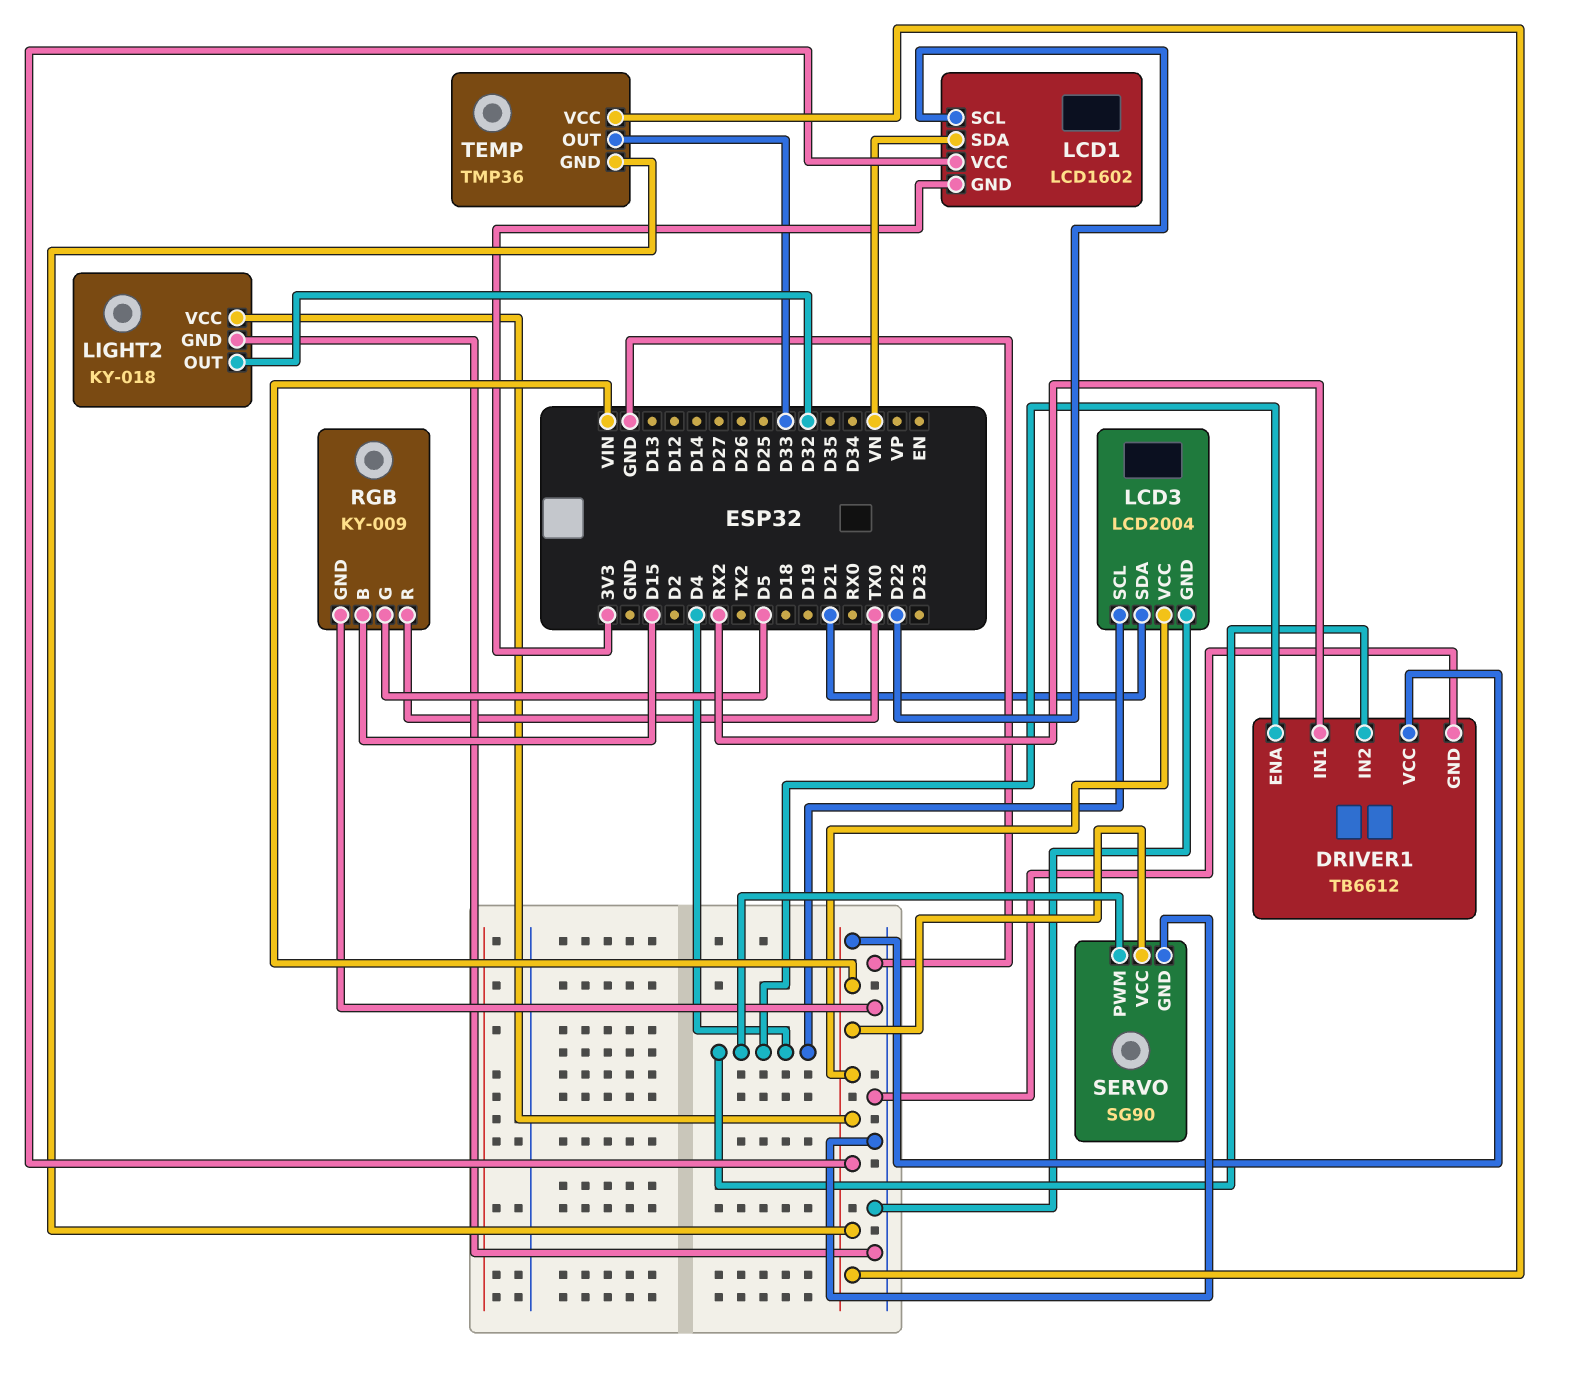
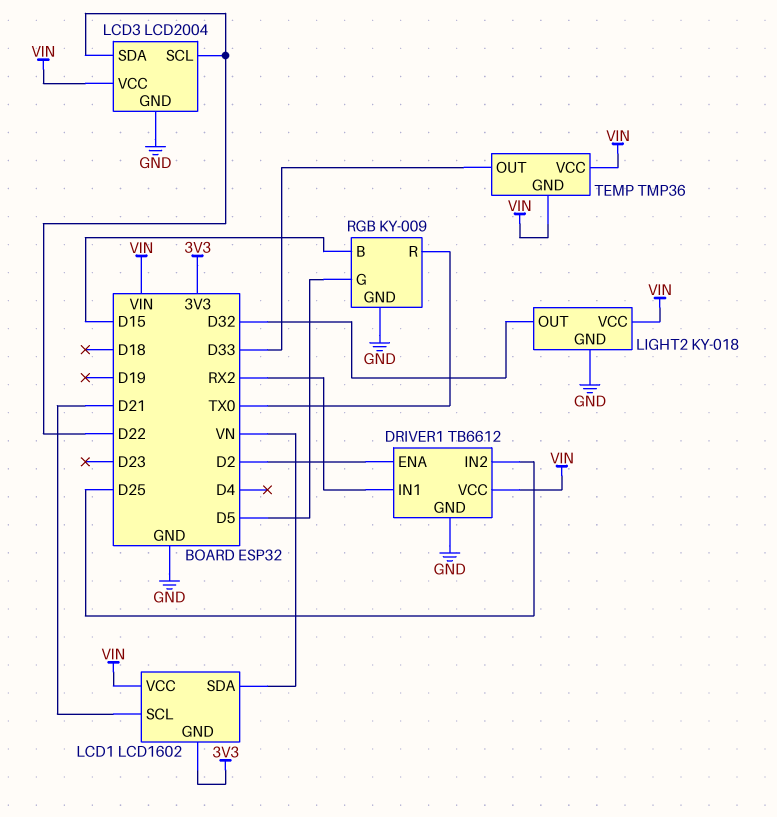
DRIVER1 pin ENA: D4 -> D2
DRIVER1 pin IN2: D4 -> D25
LCD1 pin SCL: D22 -> D21
LCD3 pin SCL: D4 -> D22
LCD3 pin SDA: D21 -> D22
SERVO: SG90 -> none
SERVO pin GND: GND -> none
SERVO pin PWM: D4 -> none
SERVO pin VCC: VIN -> none

